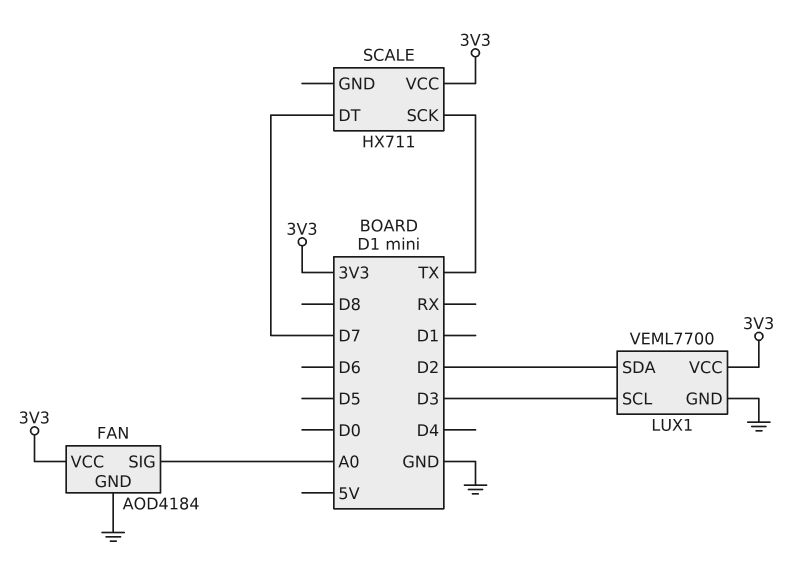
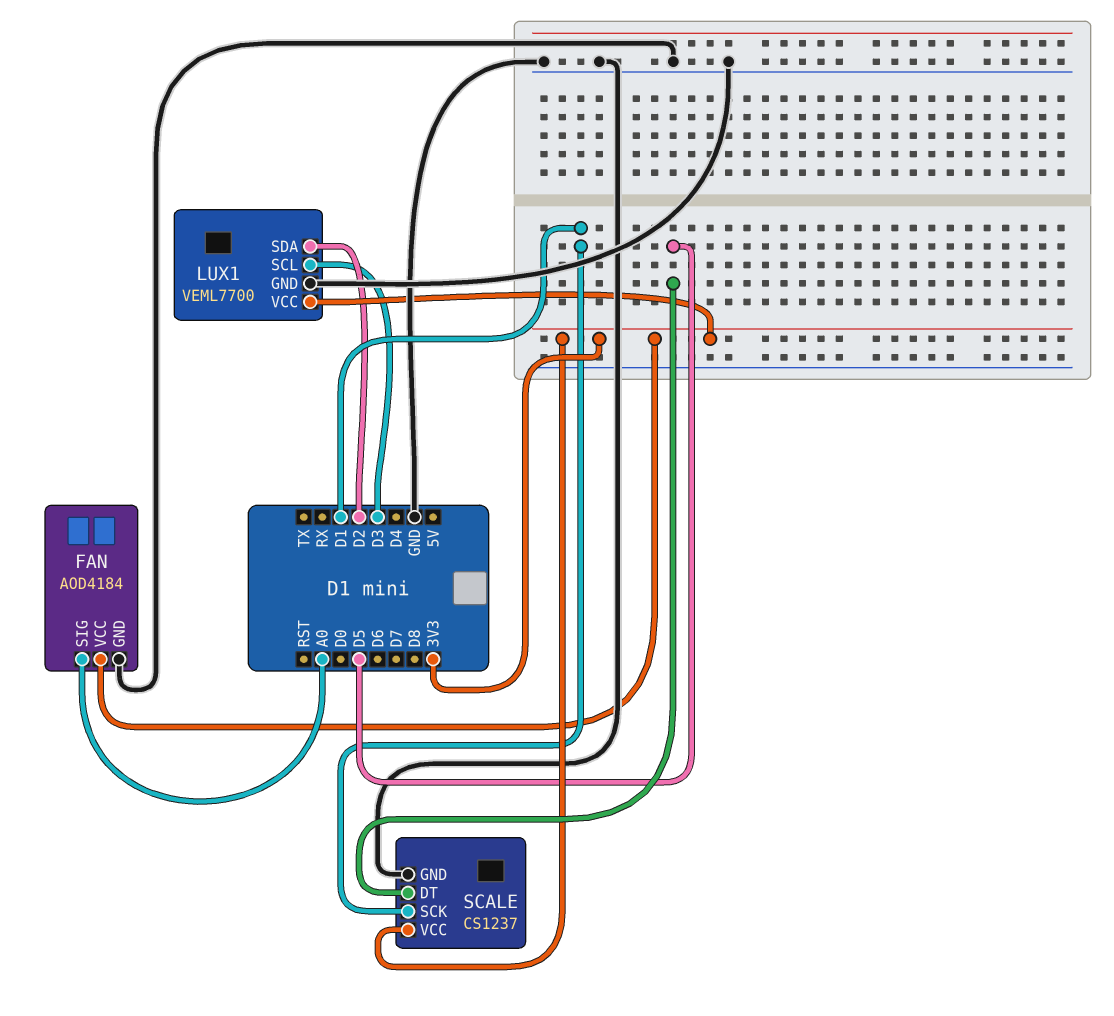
SCALE: HX711 -> CS1237
SCALE pin DT: D7 -> D5
SCALE pin GND: none -> GND
SCALE pin SCK: TX -> D1

